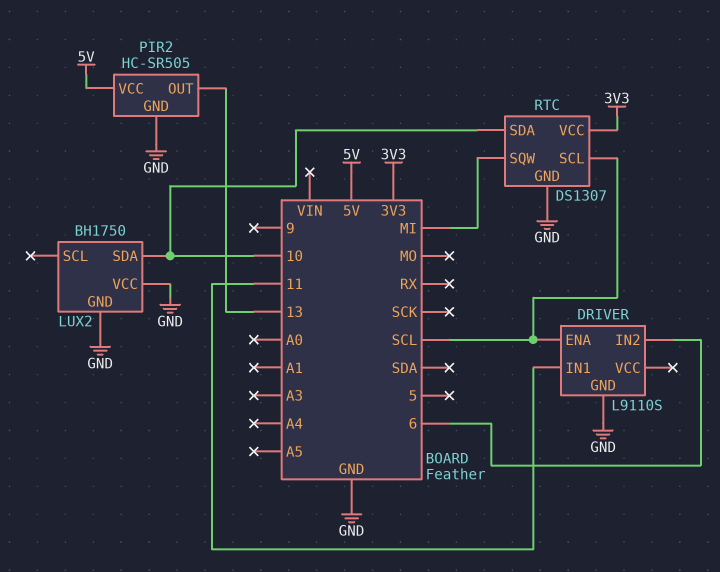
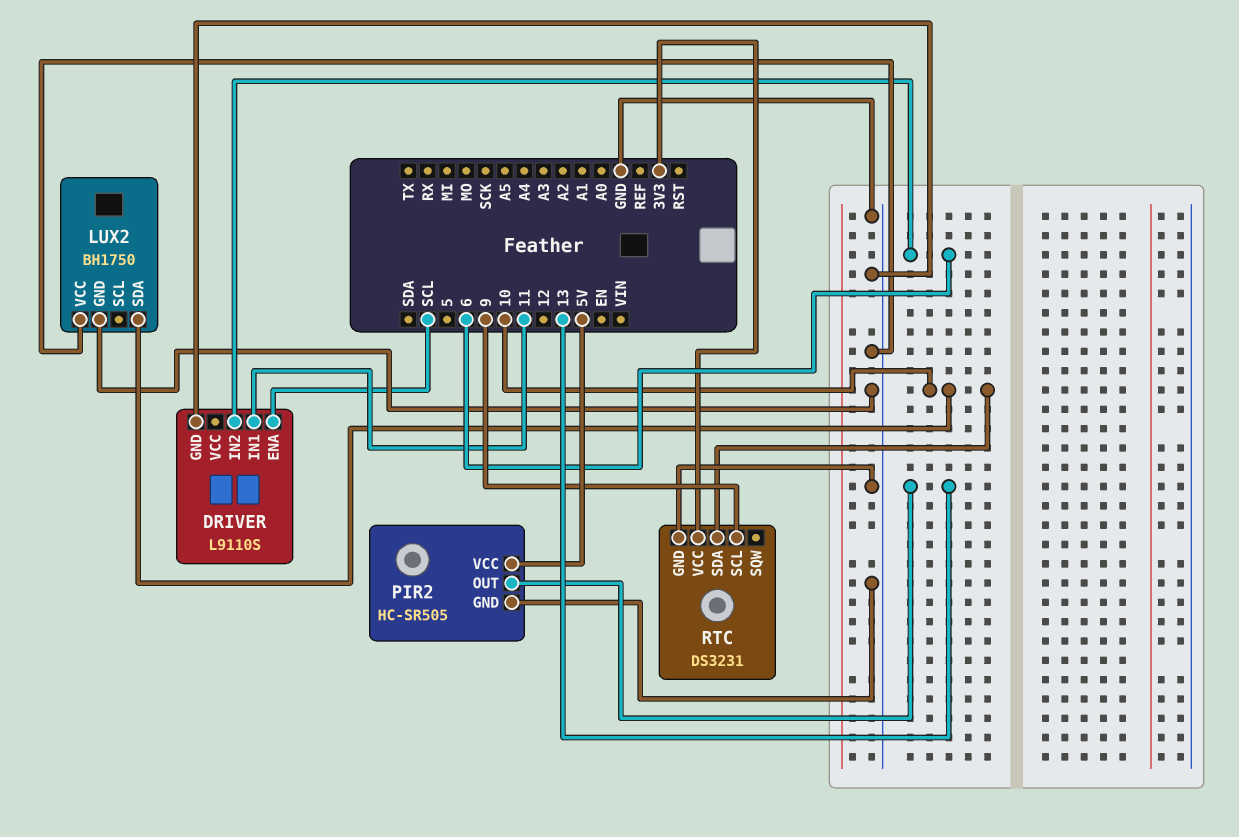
RTC: DS1307 -> DS3231
RTC pin SCL: SCL -> 9
RTC pin SQW: MI -> none

